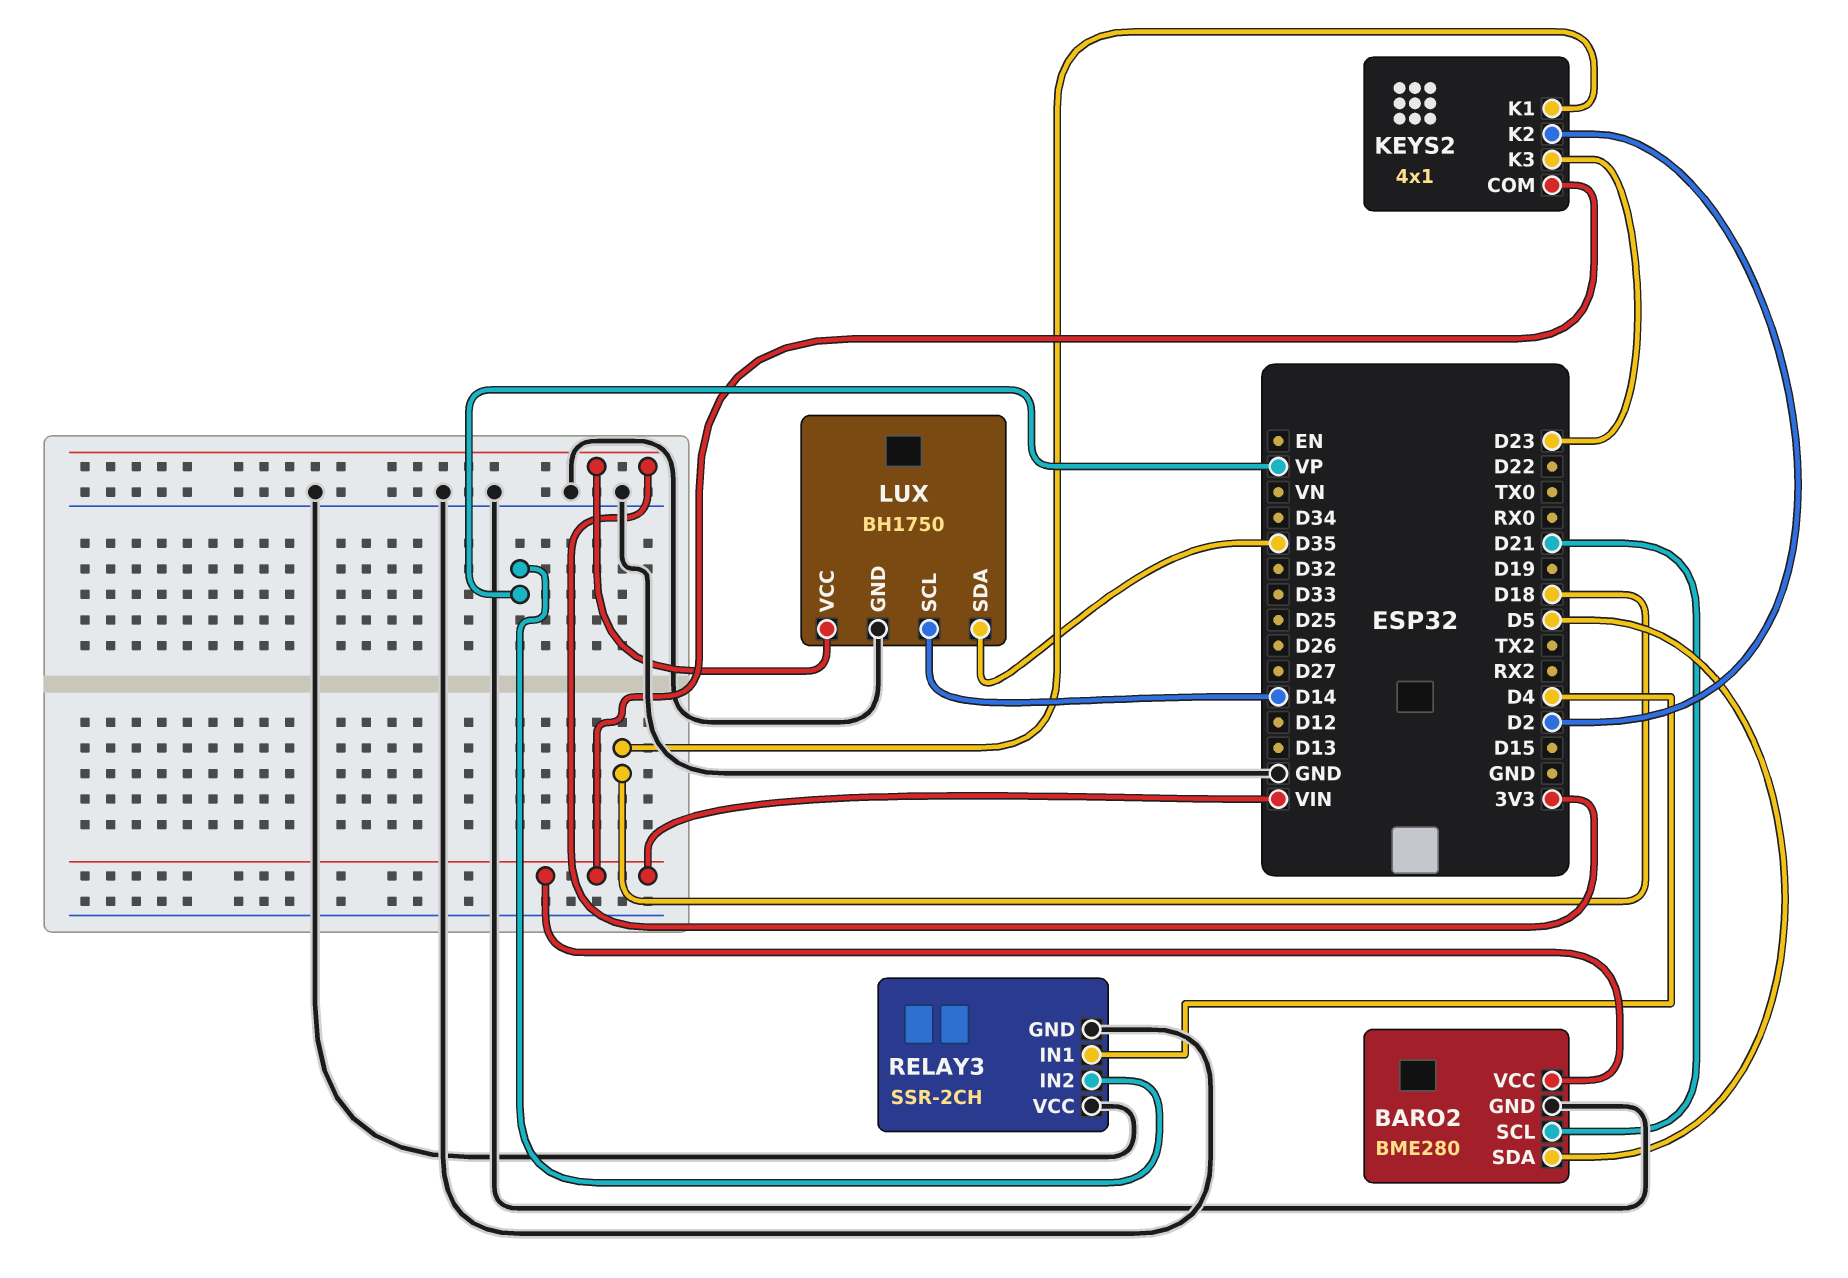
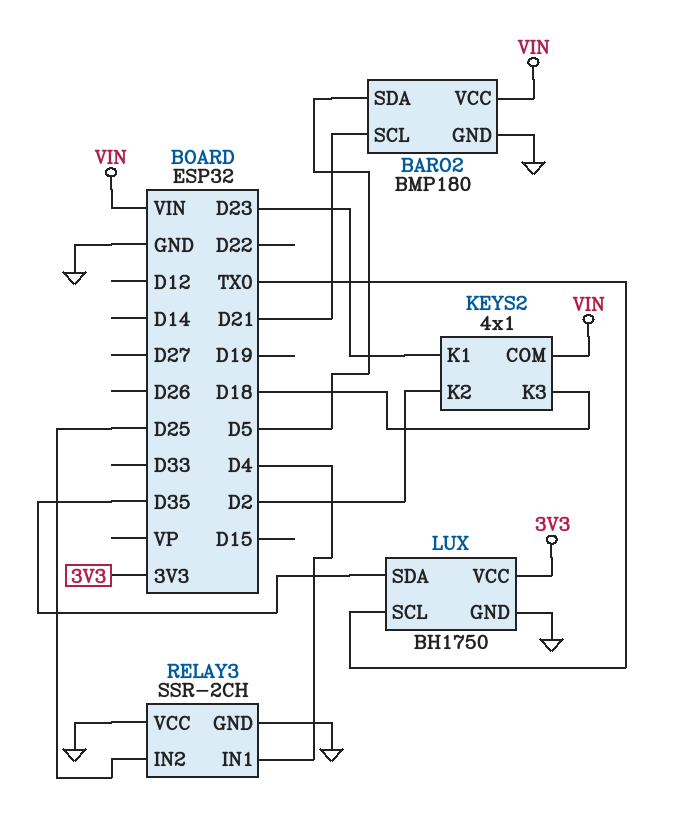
BARO2: BME280 -> BMP180
KEYS2 pin K1: D18 -> D23
KEYS2 pin K3: D23 -> D18
LUX pin SCL: D14 -> TX0
RELAY3 pin IN2: VP -> D25

